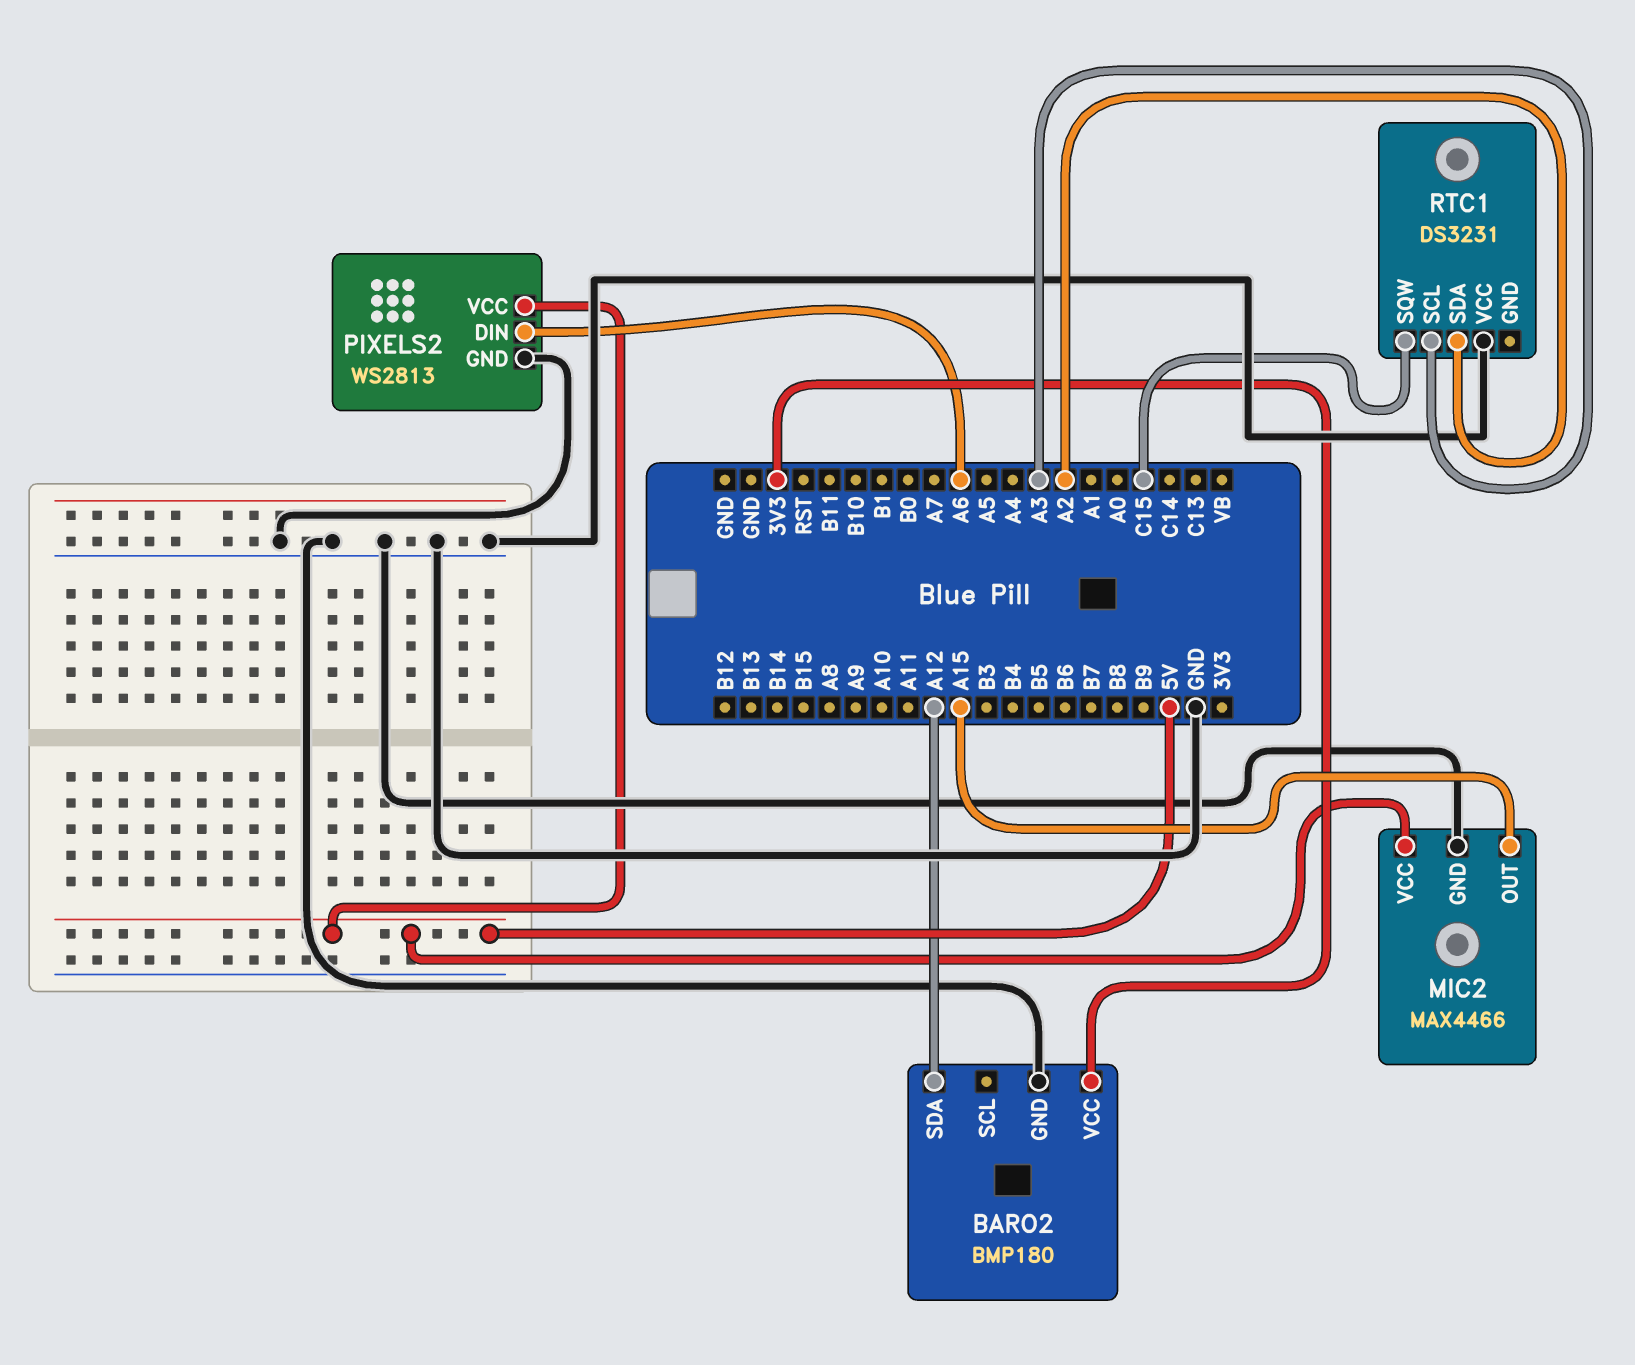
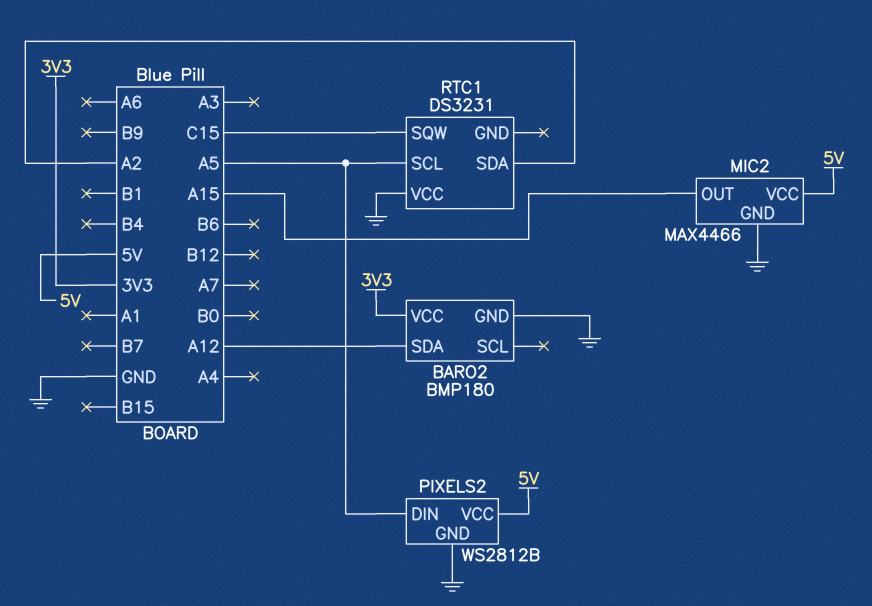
PIXELS2: WS2813 -> WS2812B
PIXELS2 pin DIN: A6 -> A5
RTC1 pin SCL: A3 -> A5

